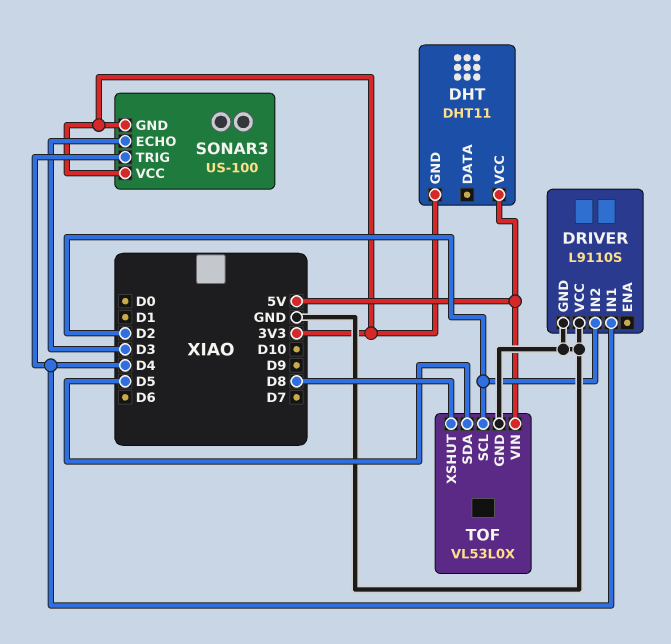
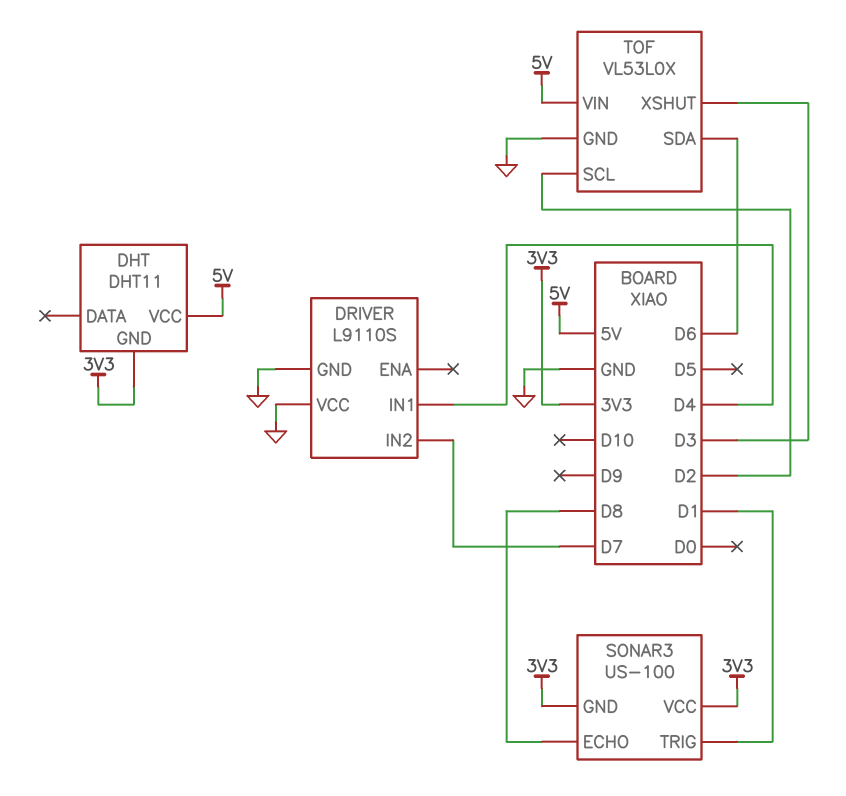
DRIVER pin IN2: D2 -> D7
SONAR3 pin ECHO: D3 -> D8
SONAR3 pin TRIG: D4 -> D1
TOF pin SDA: D5 -> D6
TOF pin XSHUT: D8 -> D3

